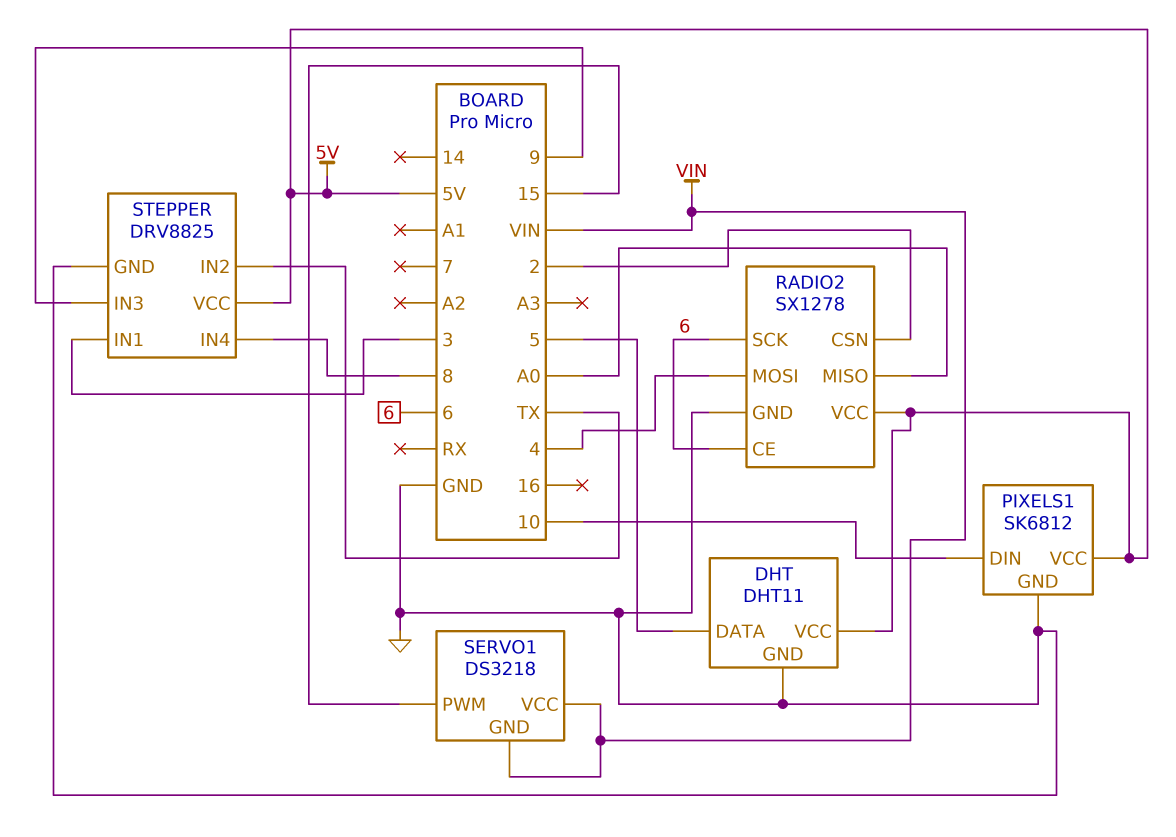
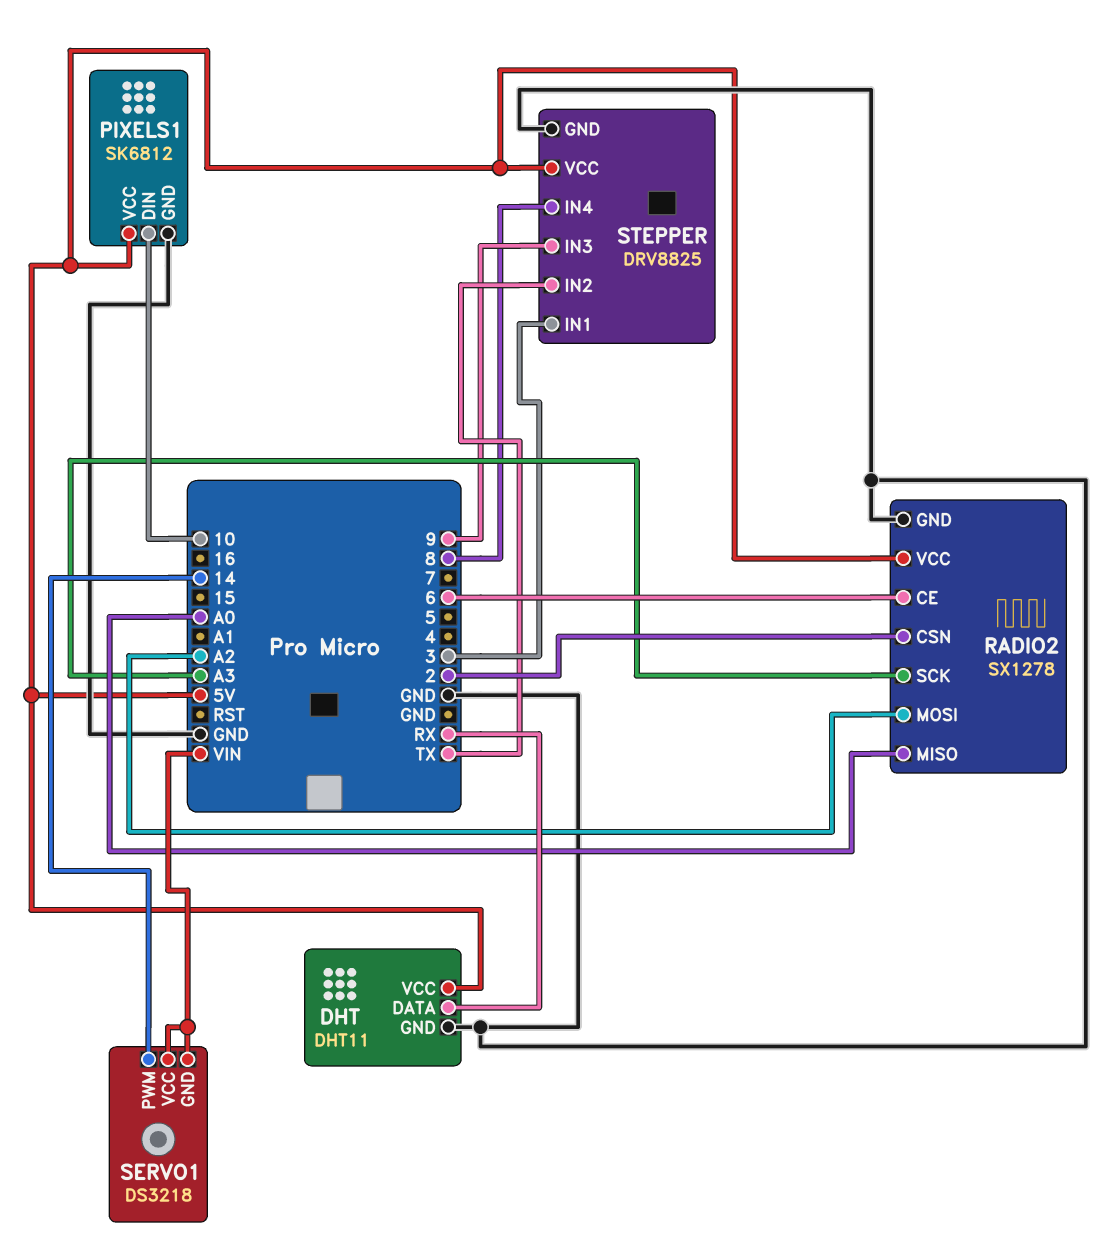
DHT pin DATA: 5 -> RX
RADIO2 pin MOSI: 4 -> A2
RADIO2 pin SCK: 6 -> A3
SERVO1 pin PWM: 15 -> 14

